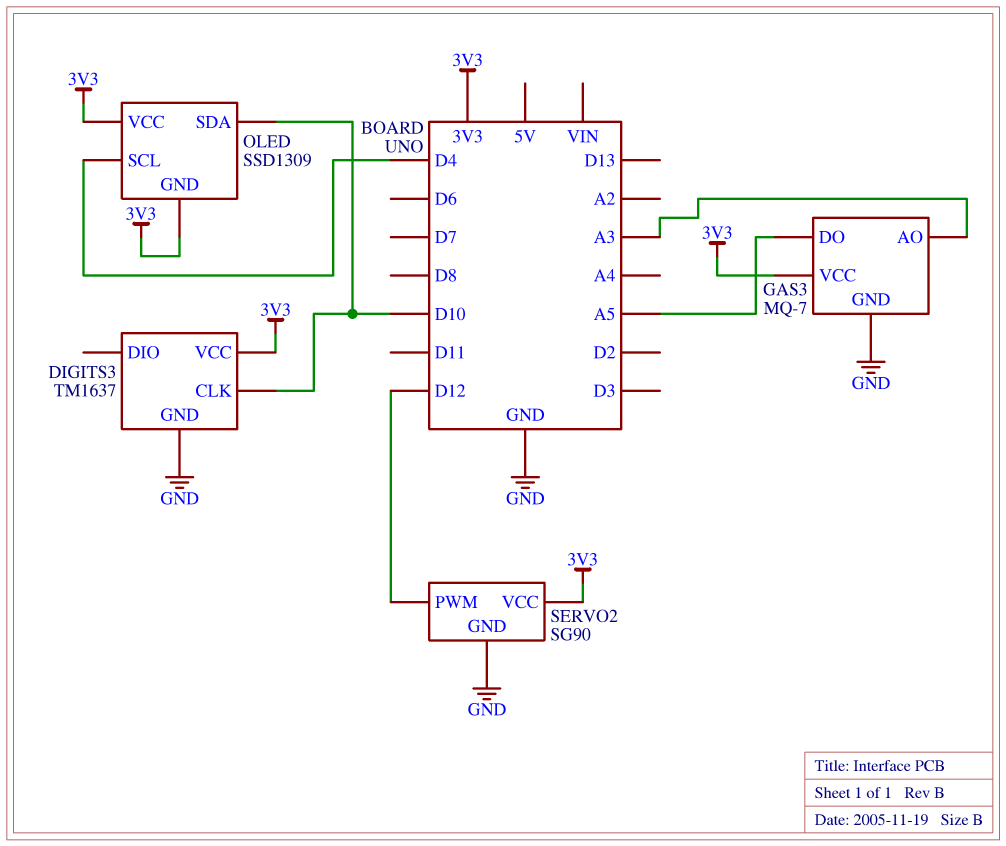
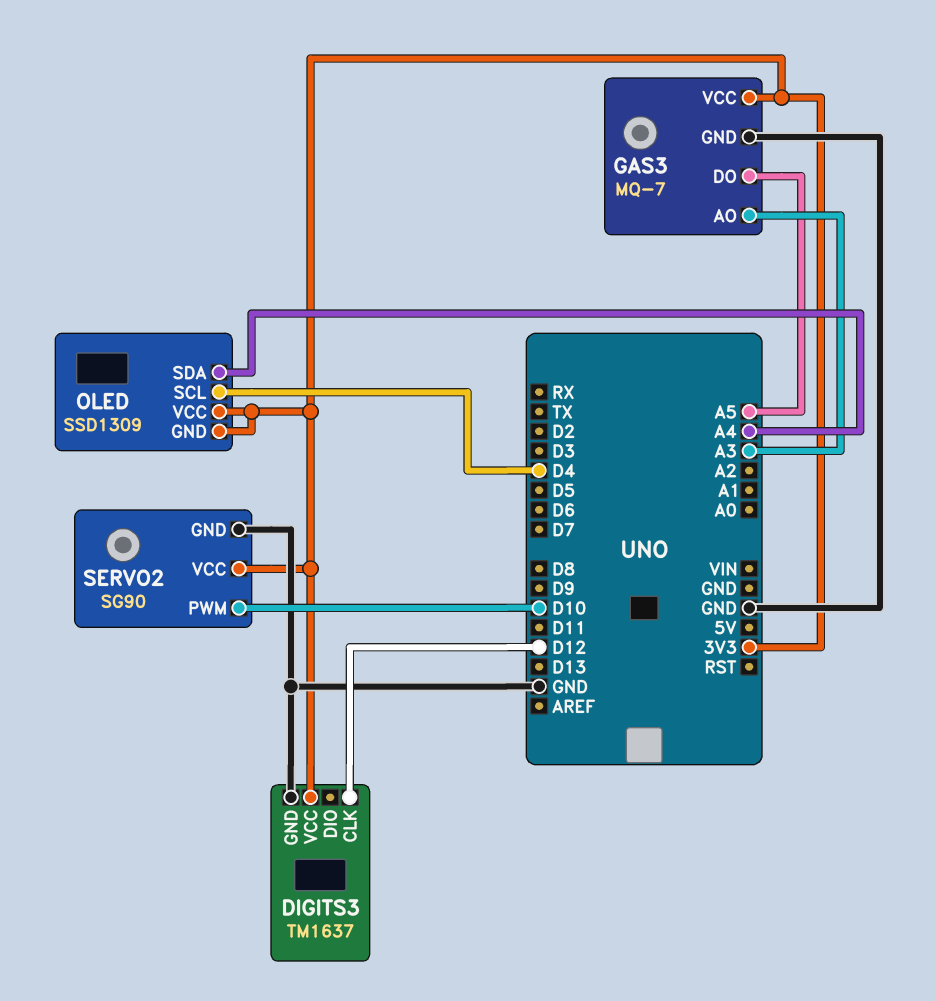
DIGITS3 pin CLK: D10 -> D12
OLED pin SDA: D10 -> A4
SERVO2 pin PWM: D12 -> D10

